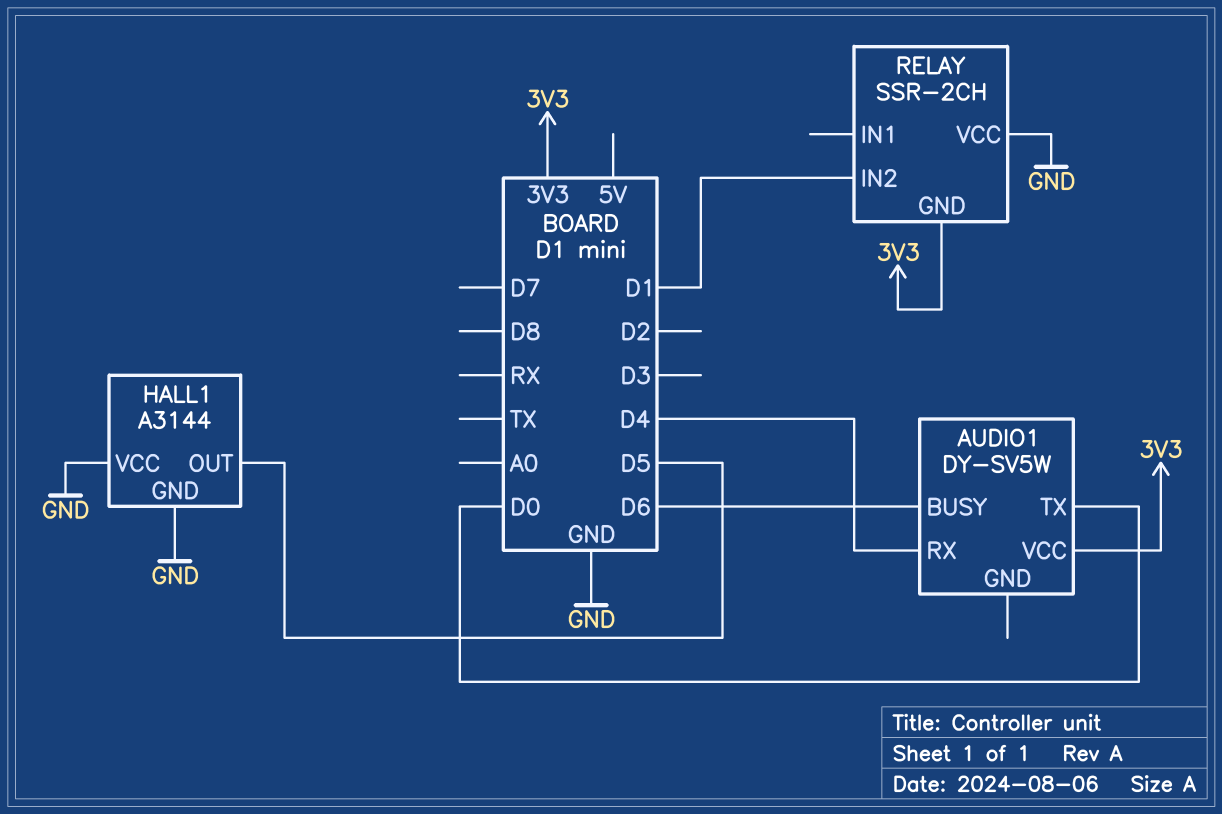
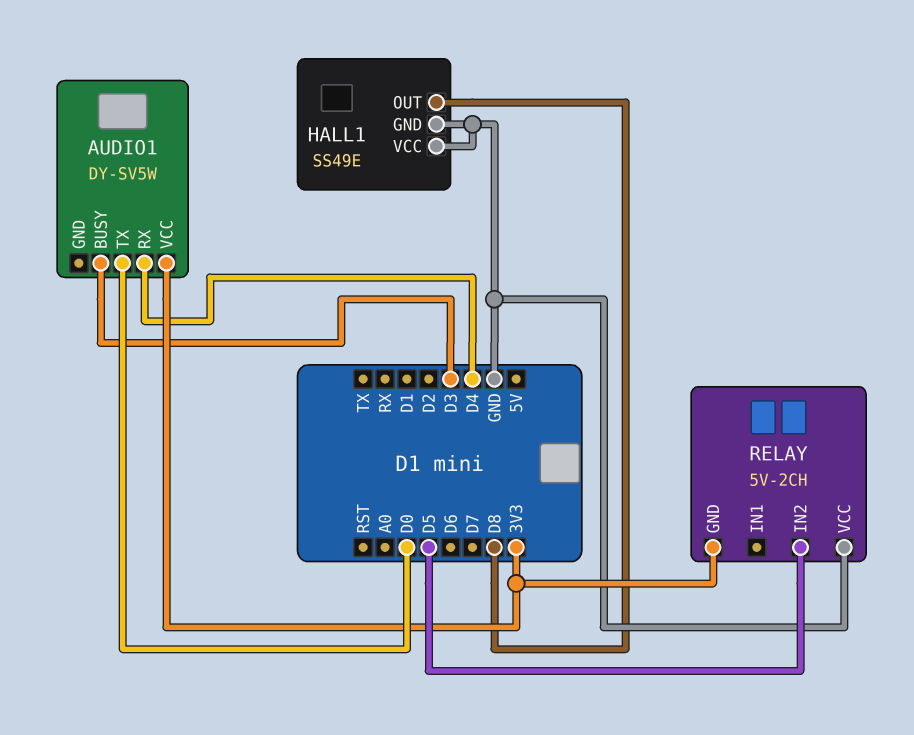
AUDIO1 pin BUSY: D6 -> D3
HALL1: A3144 -> SS49E
HALL1 pin OUT: D5 -> D8
RELAY: SSR-2CH -> 5V-2CH
RELAY pin IN2: D1 -> D5

